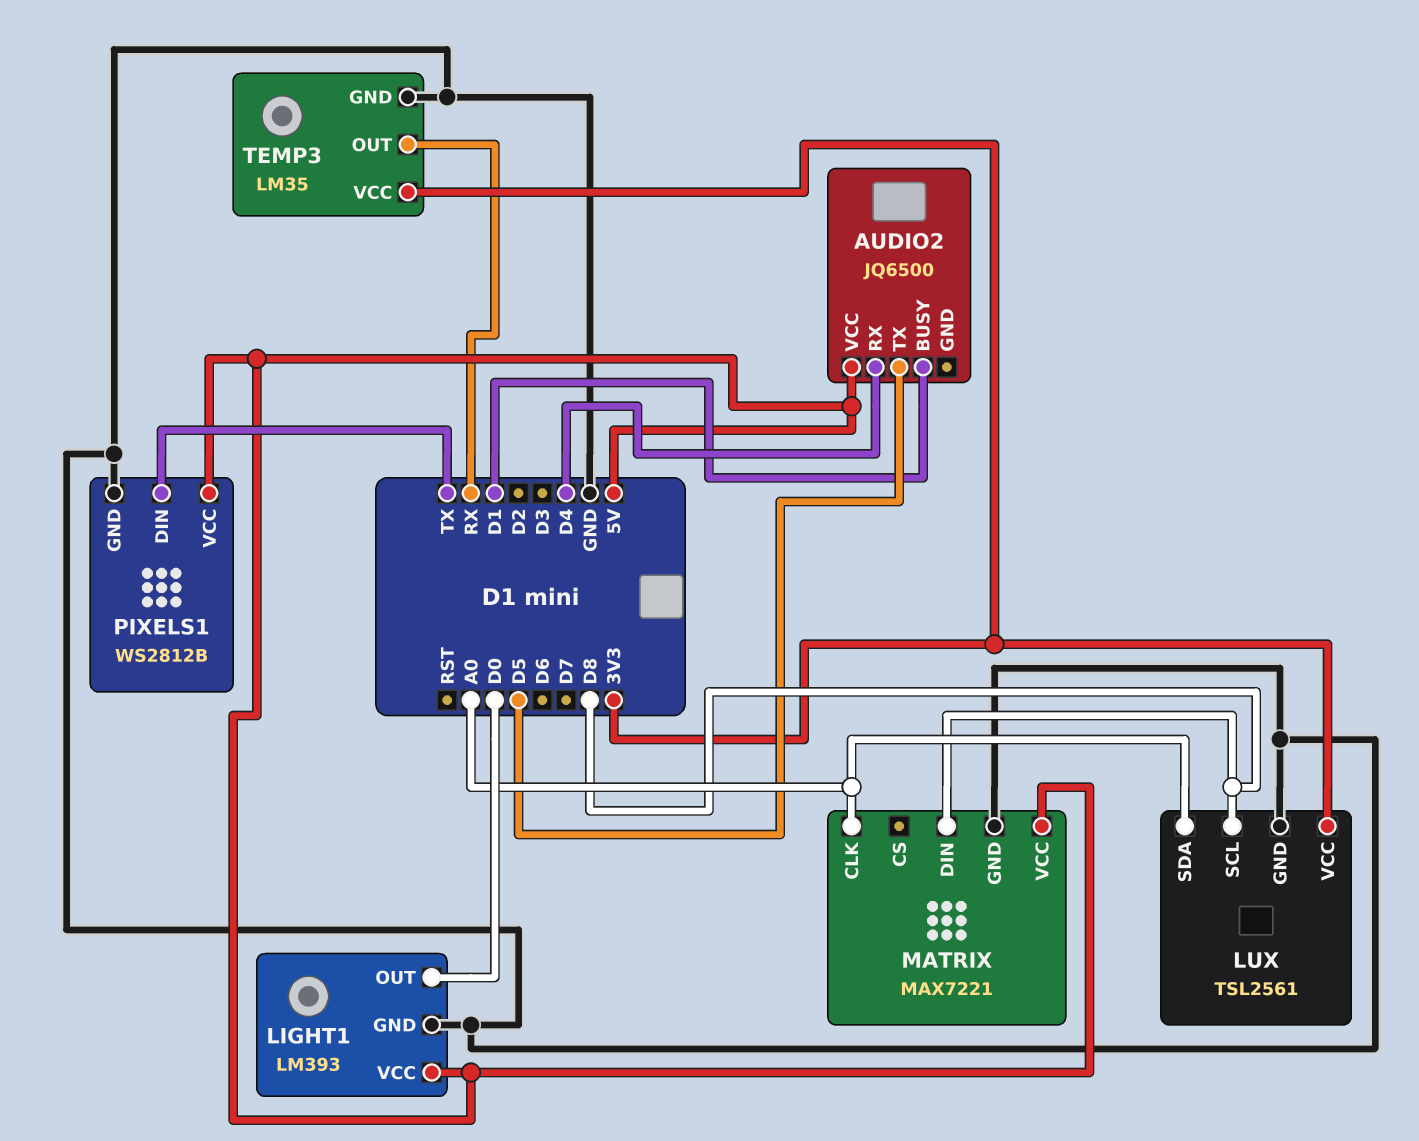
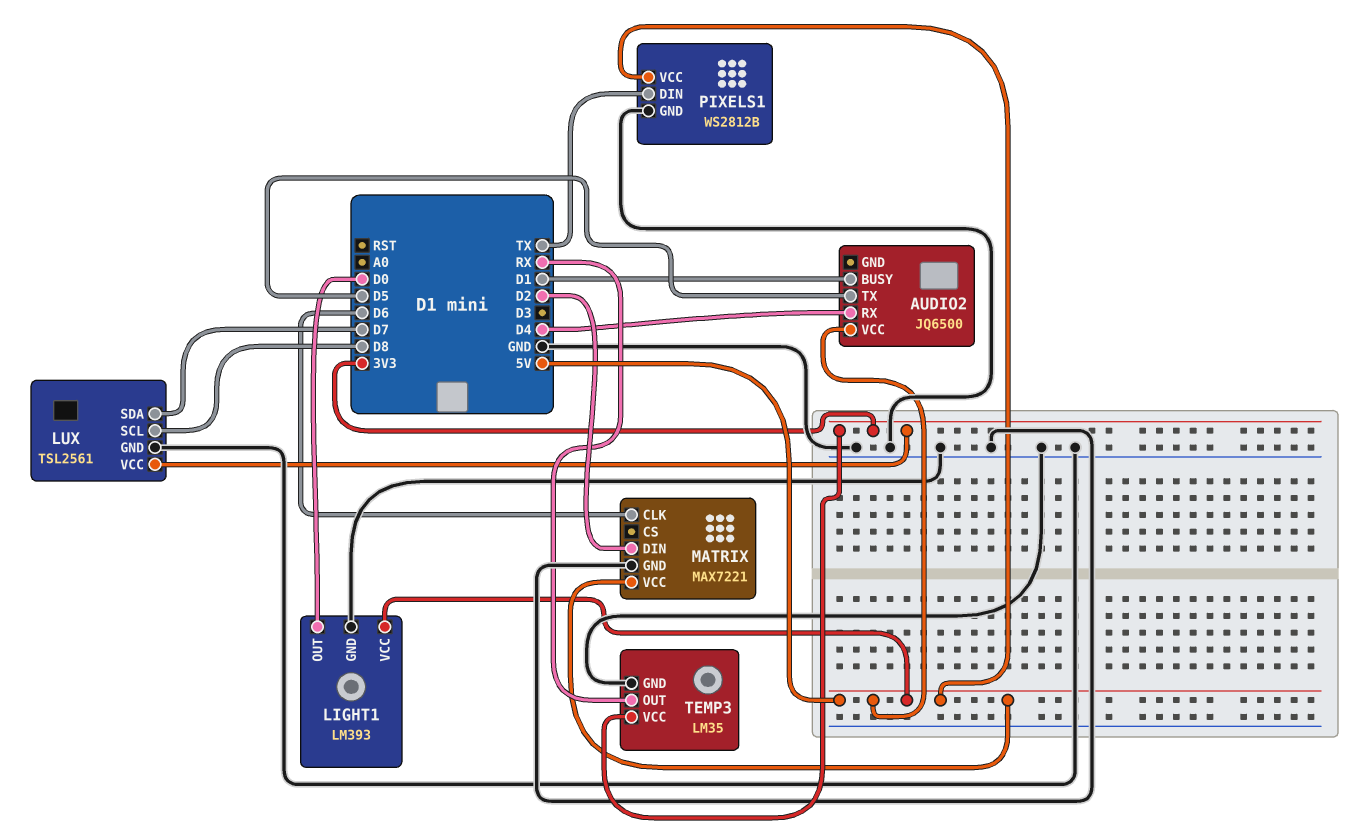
LUX pin SDA: A0 -> D7
MATRIX pin CLK: A0 -> D6
MATRIX pin DIN: D8 -> D2

